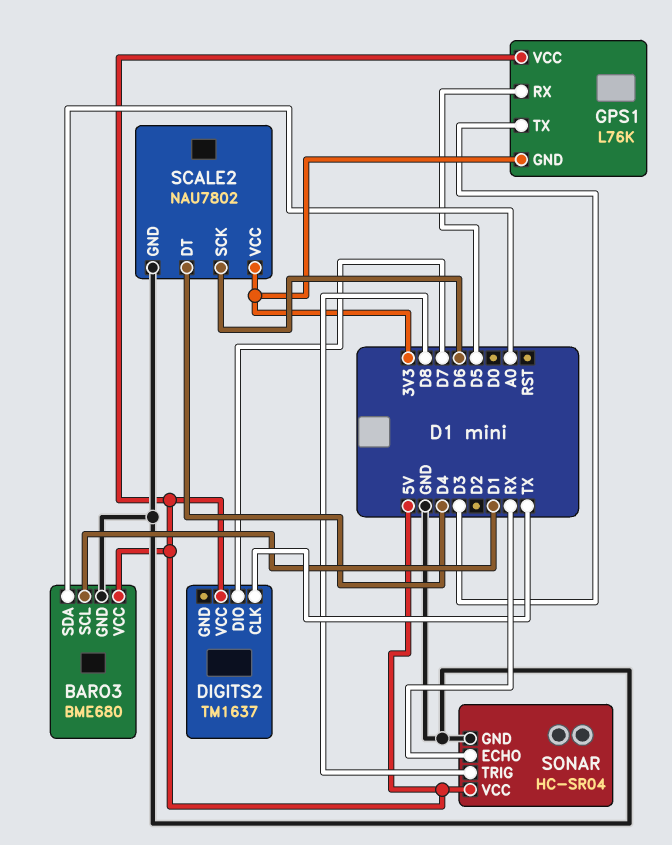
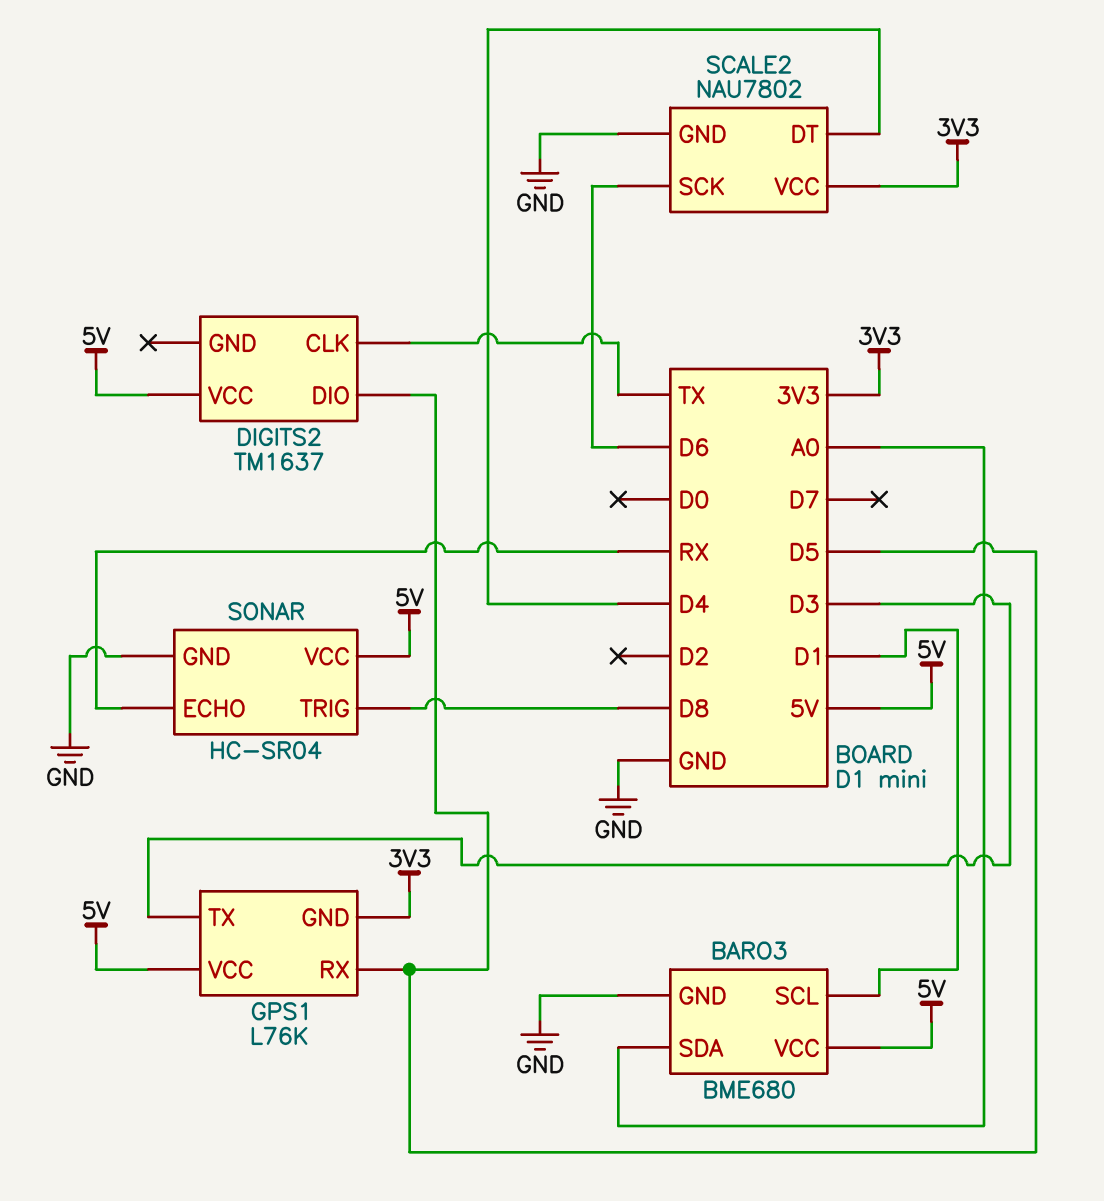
DIGITS2 pin DIO: D7 -> D5

